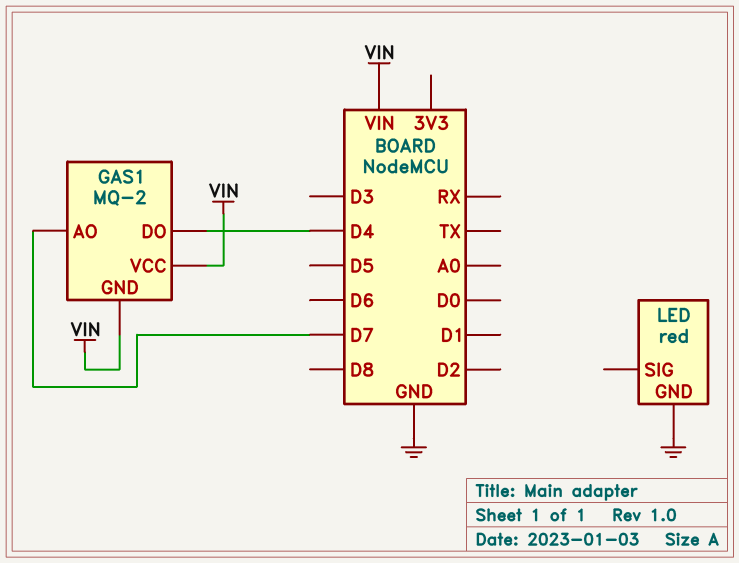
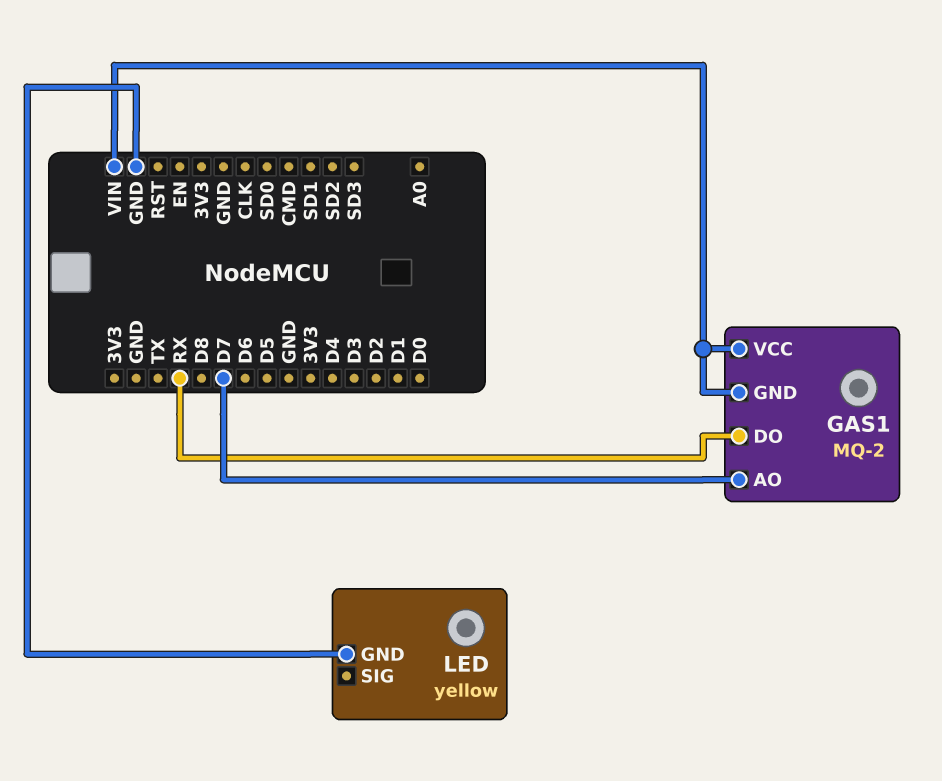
GAS1 pin DO: D4 -> RX
LED: red -> yellow

